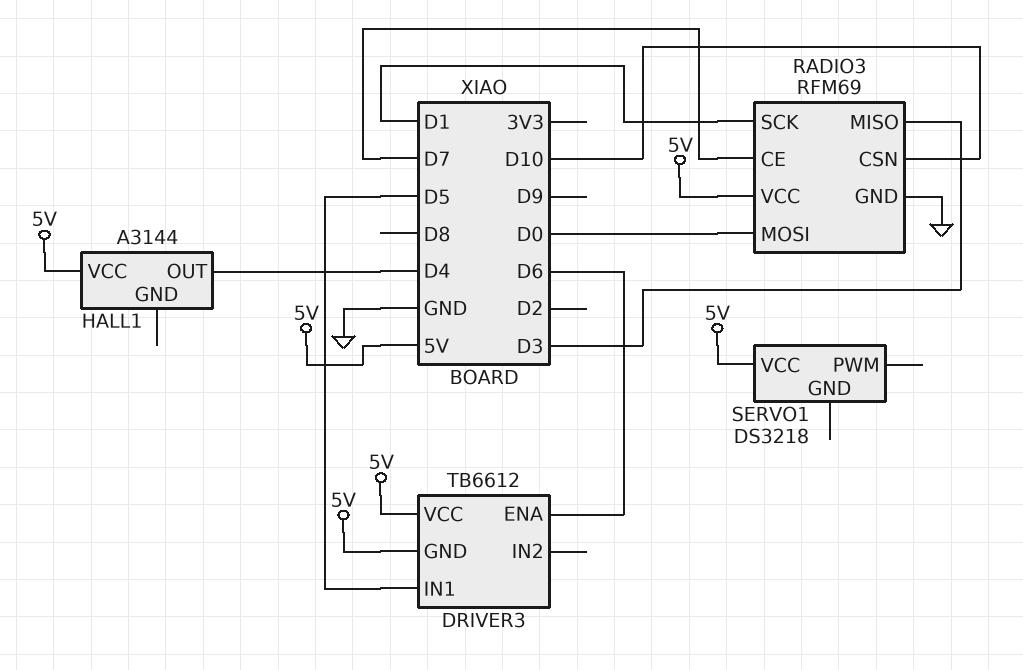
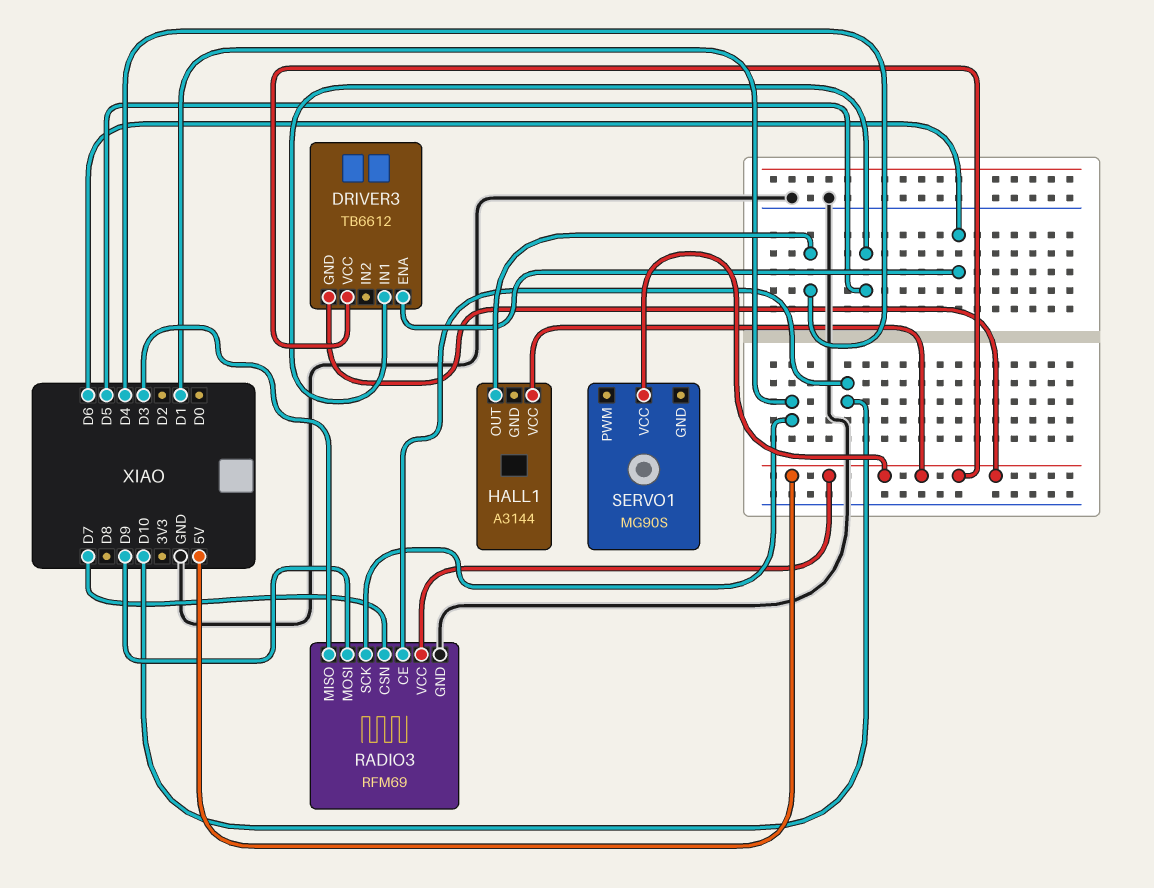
RADIO3 pin CE: D7 -> D10
RADIO3 pin CSN: D10 -> D7
RADIO3 pin MOSI: D0 -> D9
SERVO1: DS3218 -> MG90S

